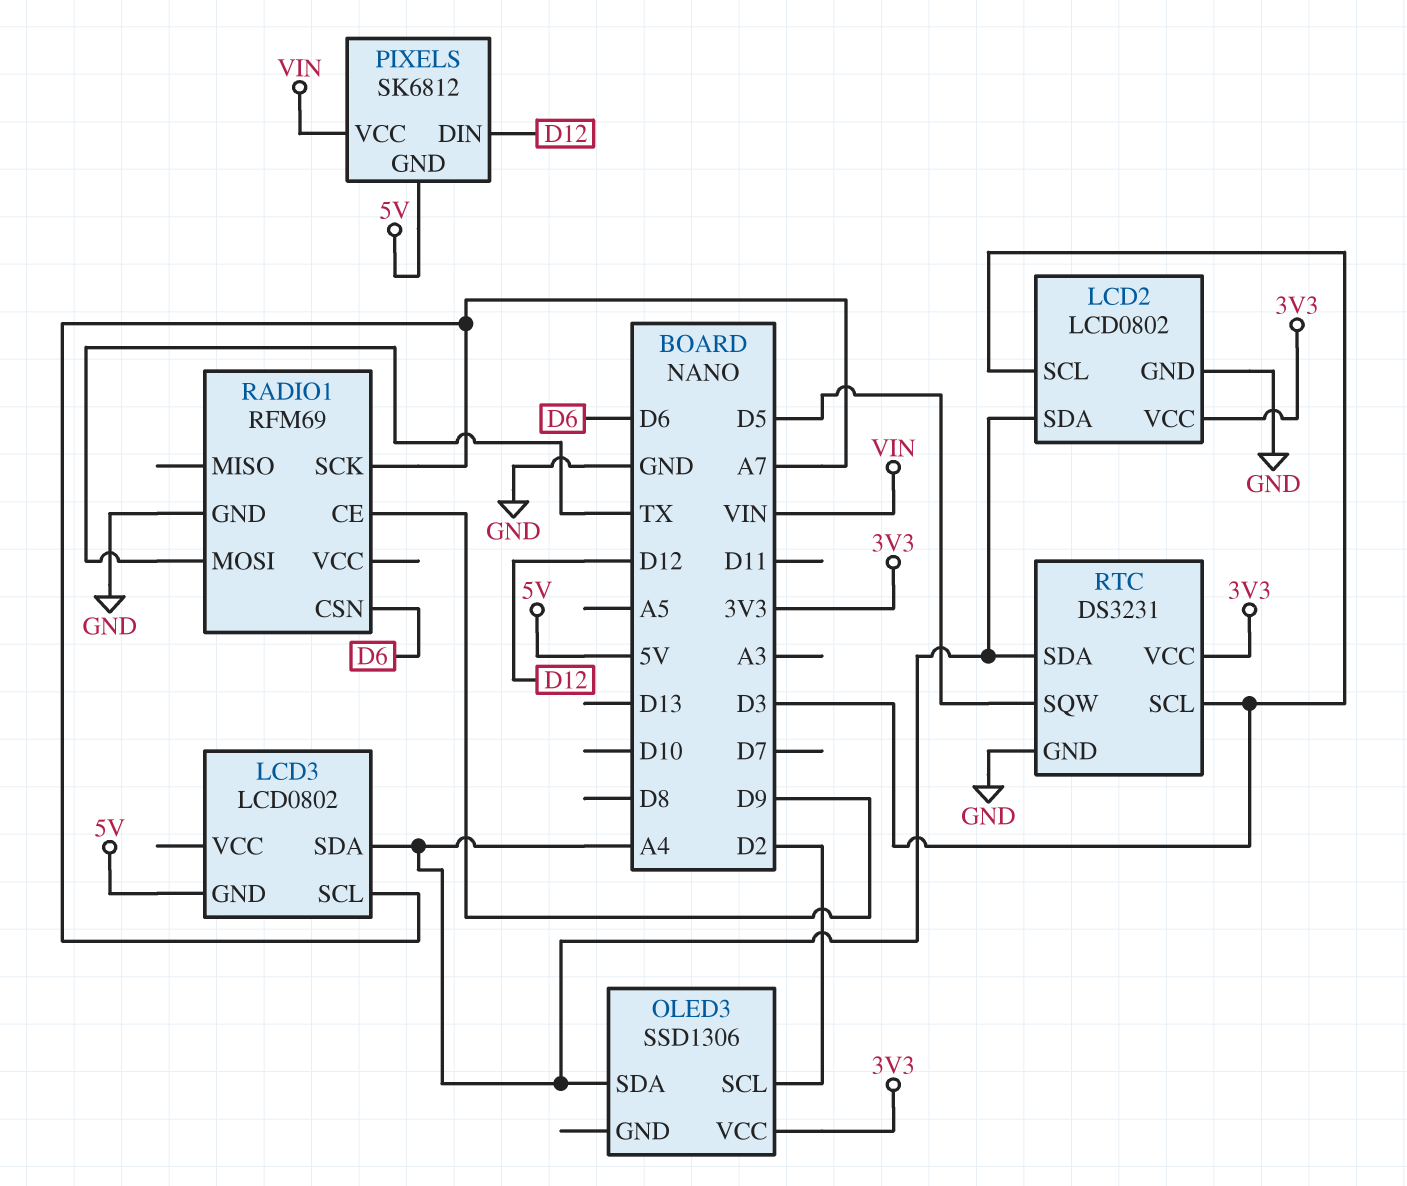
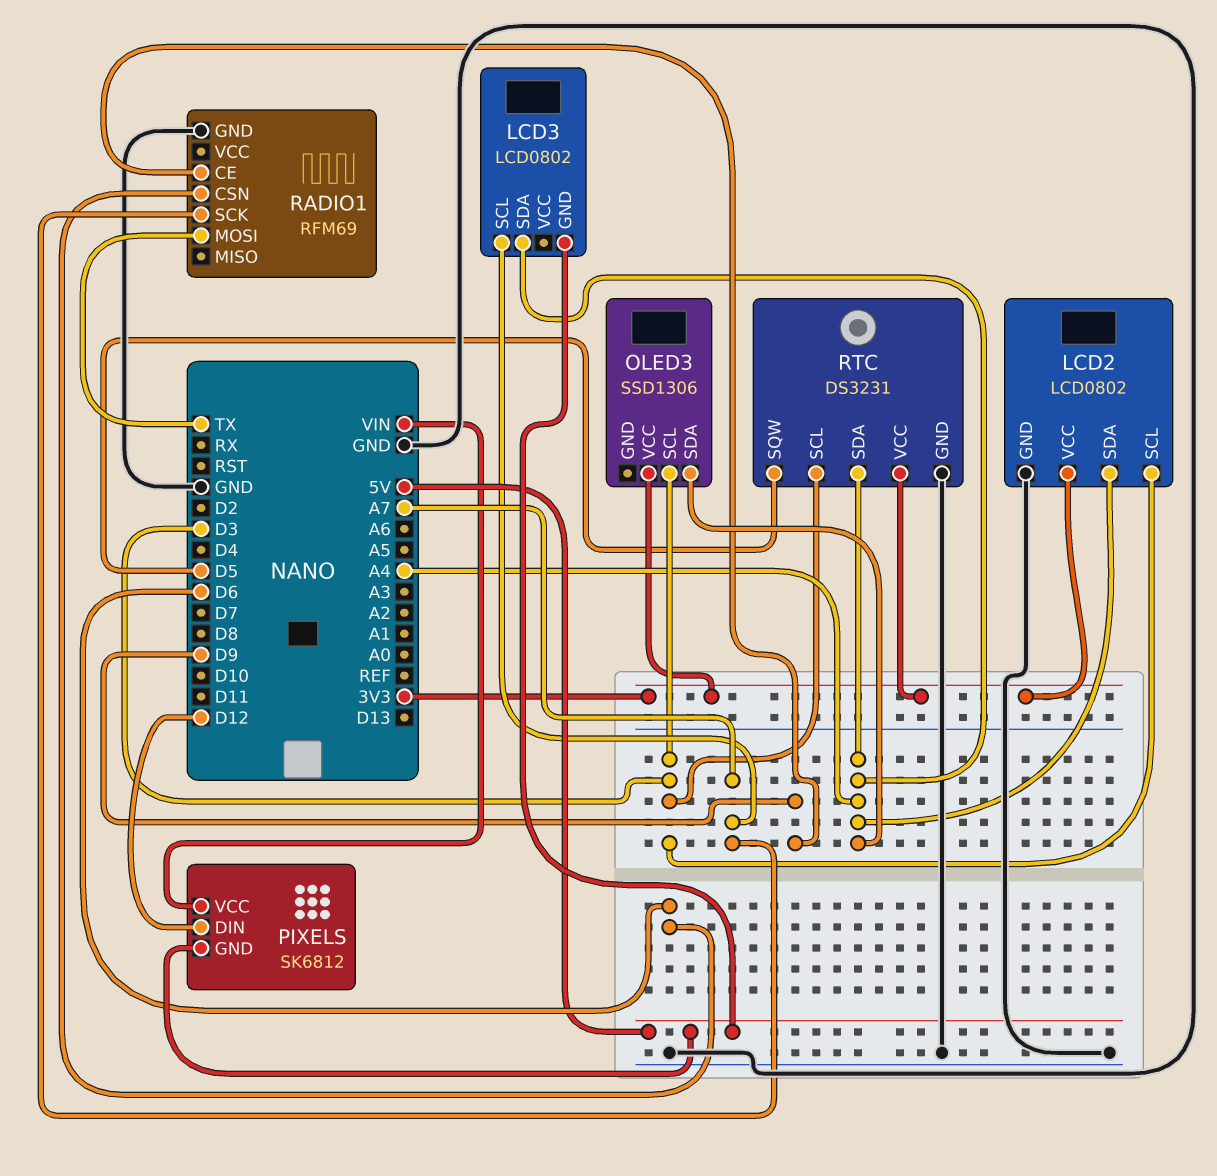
OLED3 pin SCL: D2 -> D3

